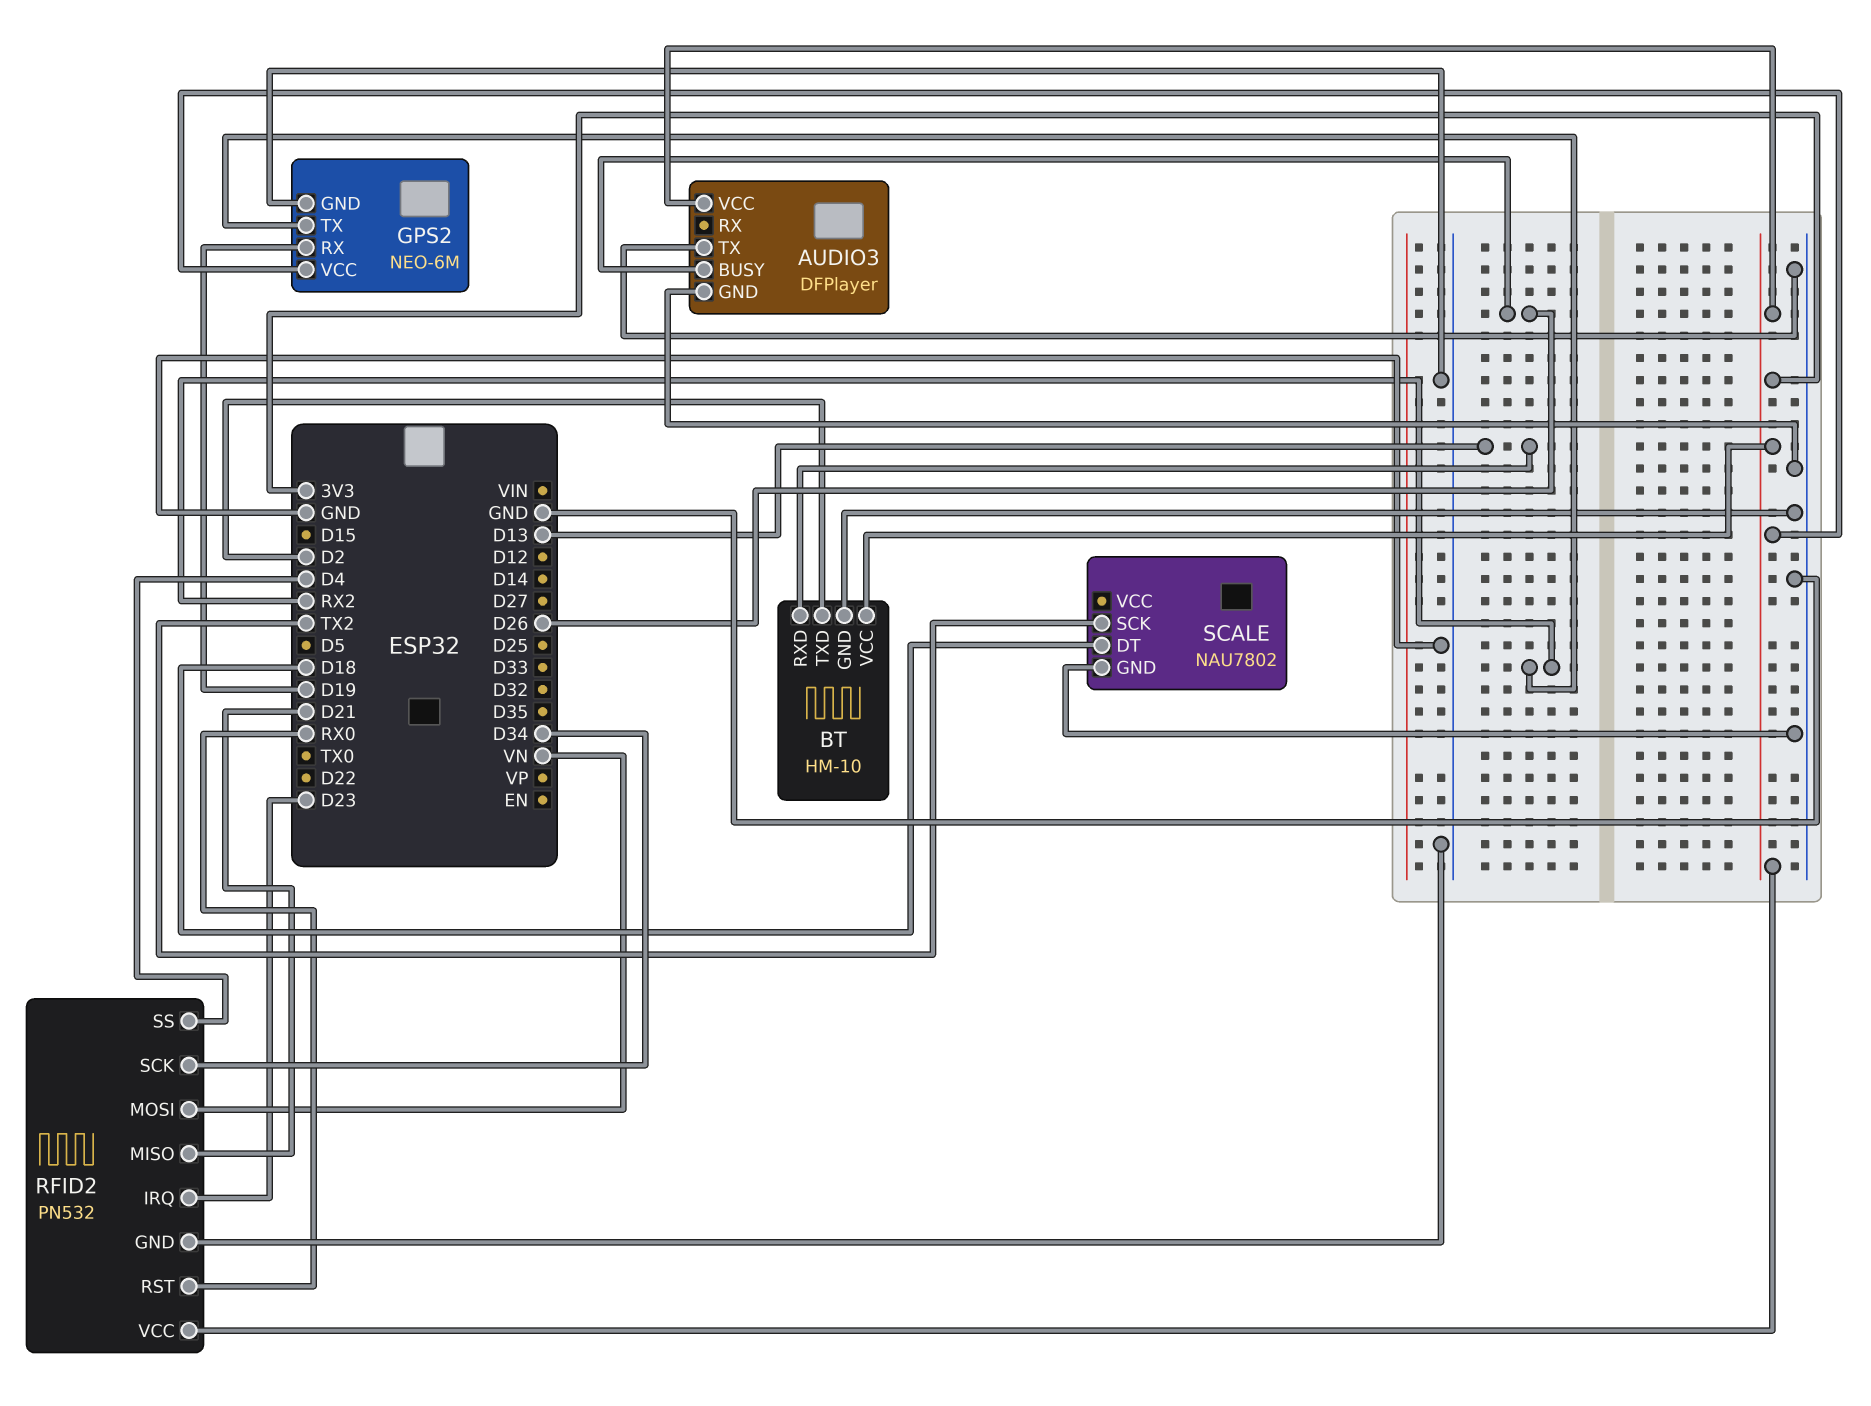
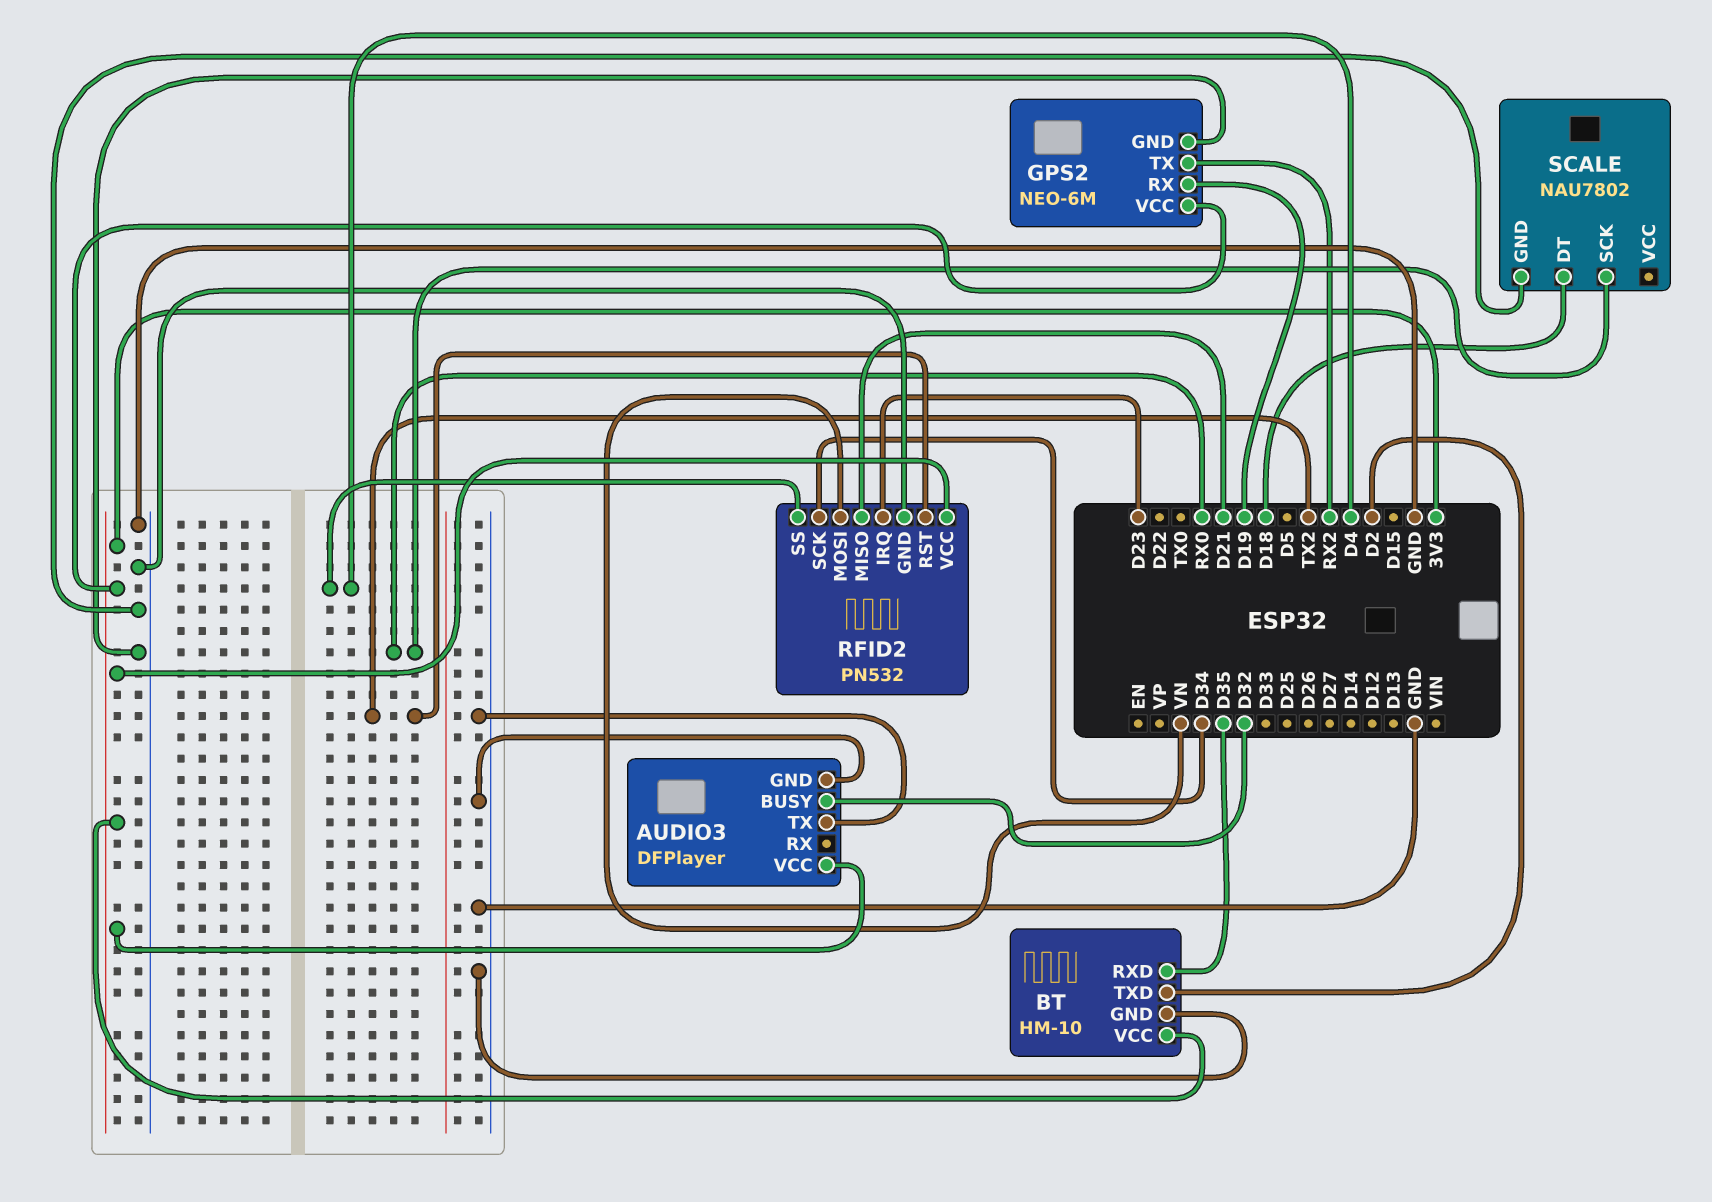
AUDIO3 pin BUSY: D26 -> D32
BT pin RXD: D13 -> D35
RFID2 pin RST: RX0 -> TX2
SCALE pin SCK: TX2 -> RX0

